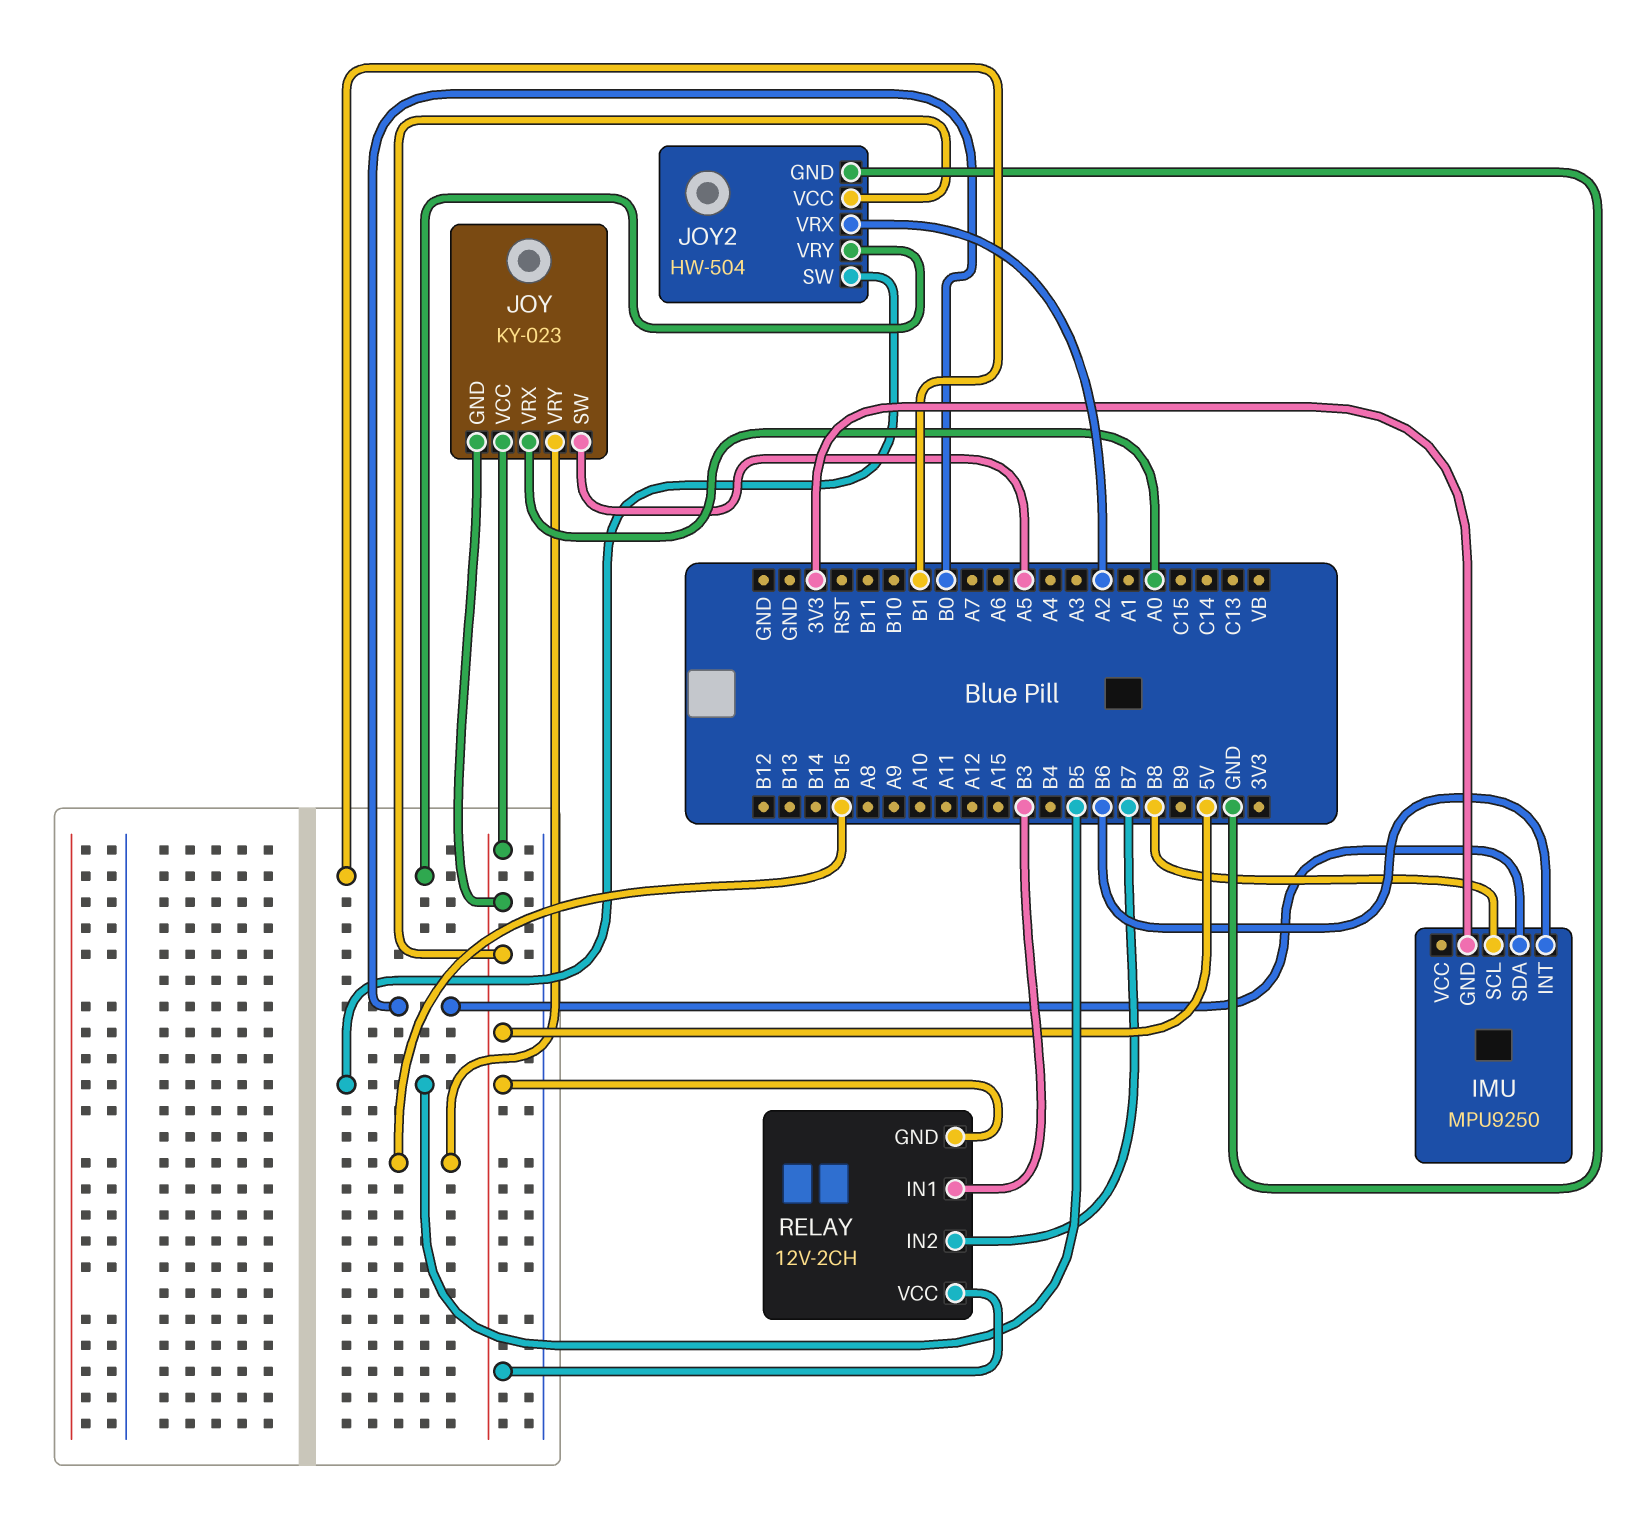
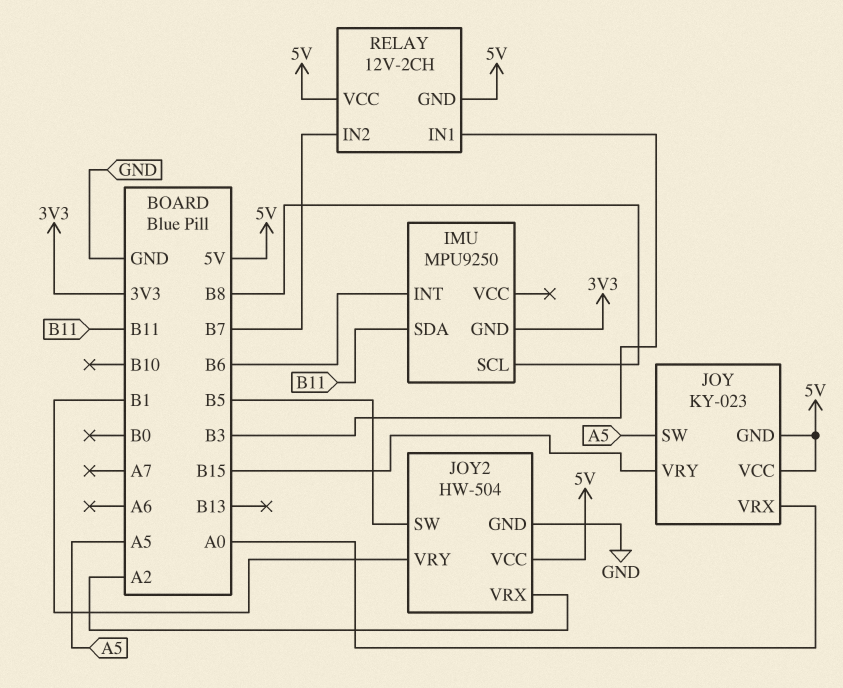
IMU pin SDA: B0 -> B11

